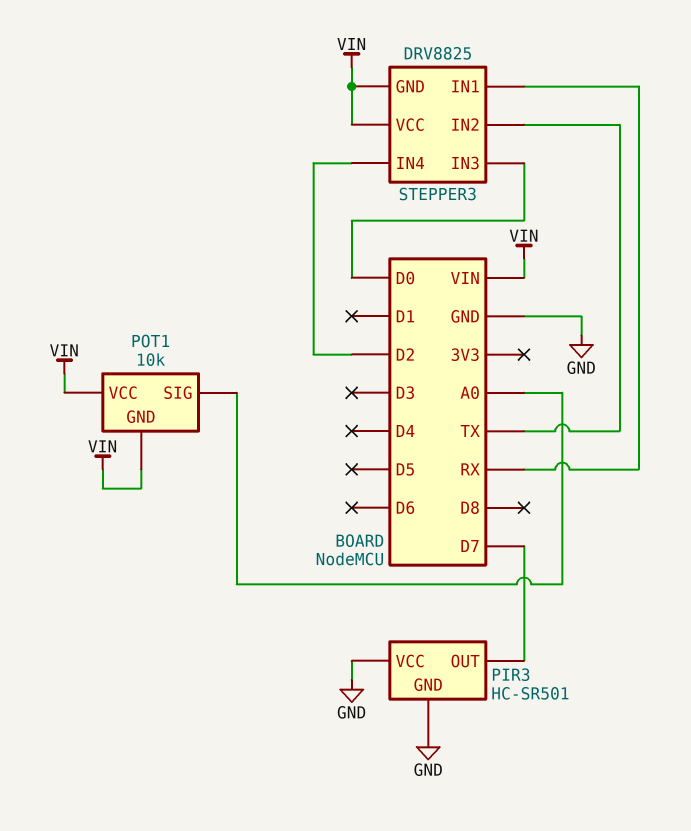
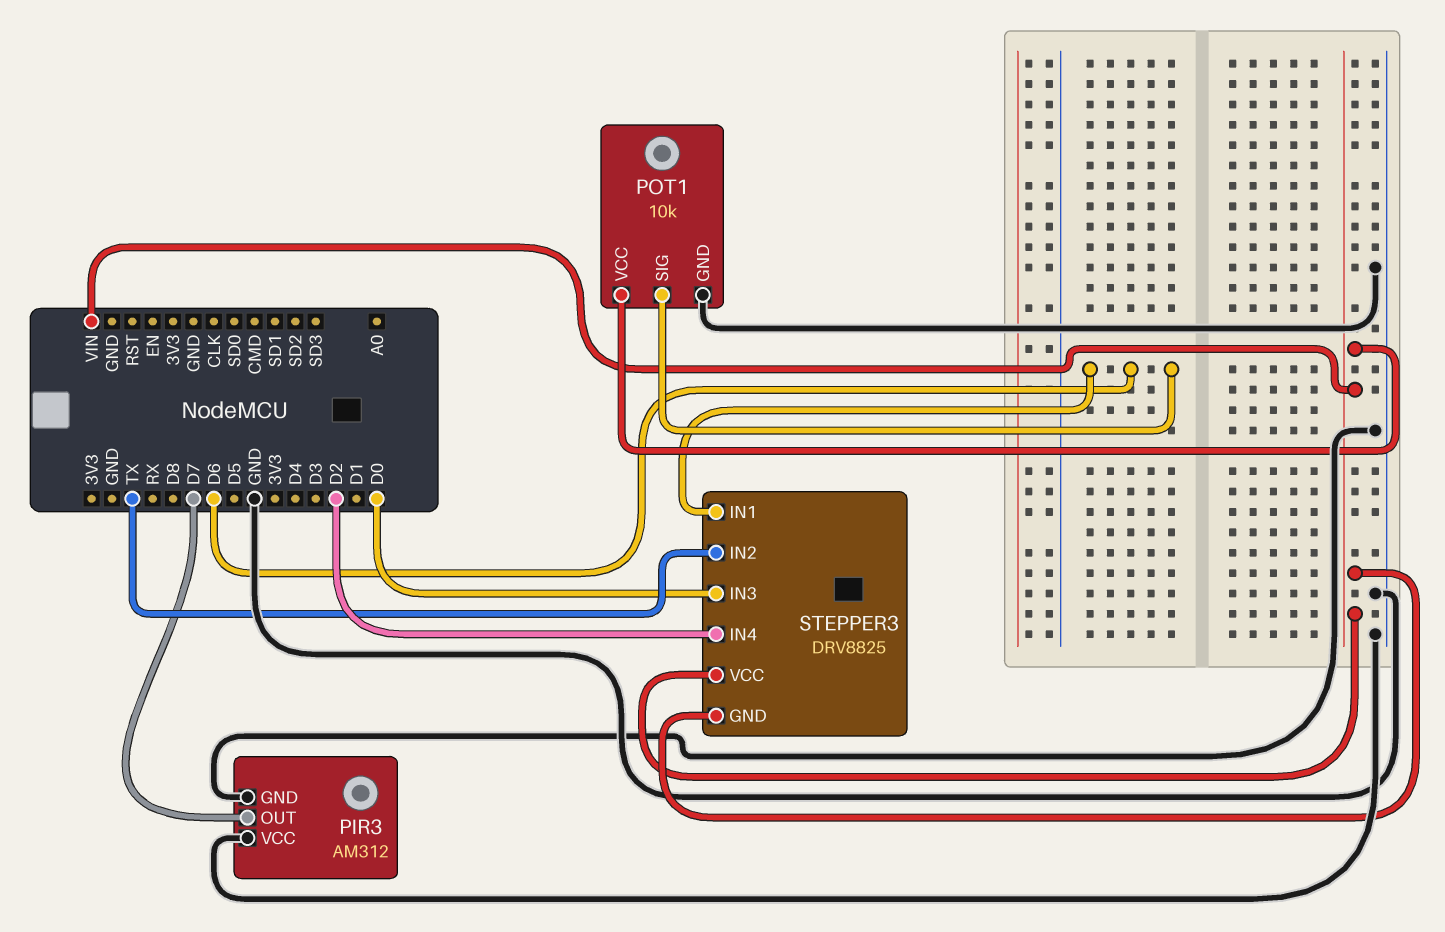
PIR3: HC-SR501 -> AM312
POT1 pin GND: VIN -> GND
POT1 pin SIG: A0 -> D6
STEPPER3 pin IN1: RX -> D6

